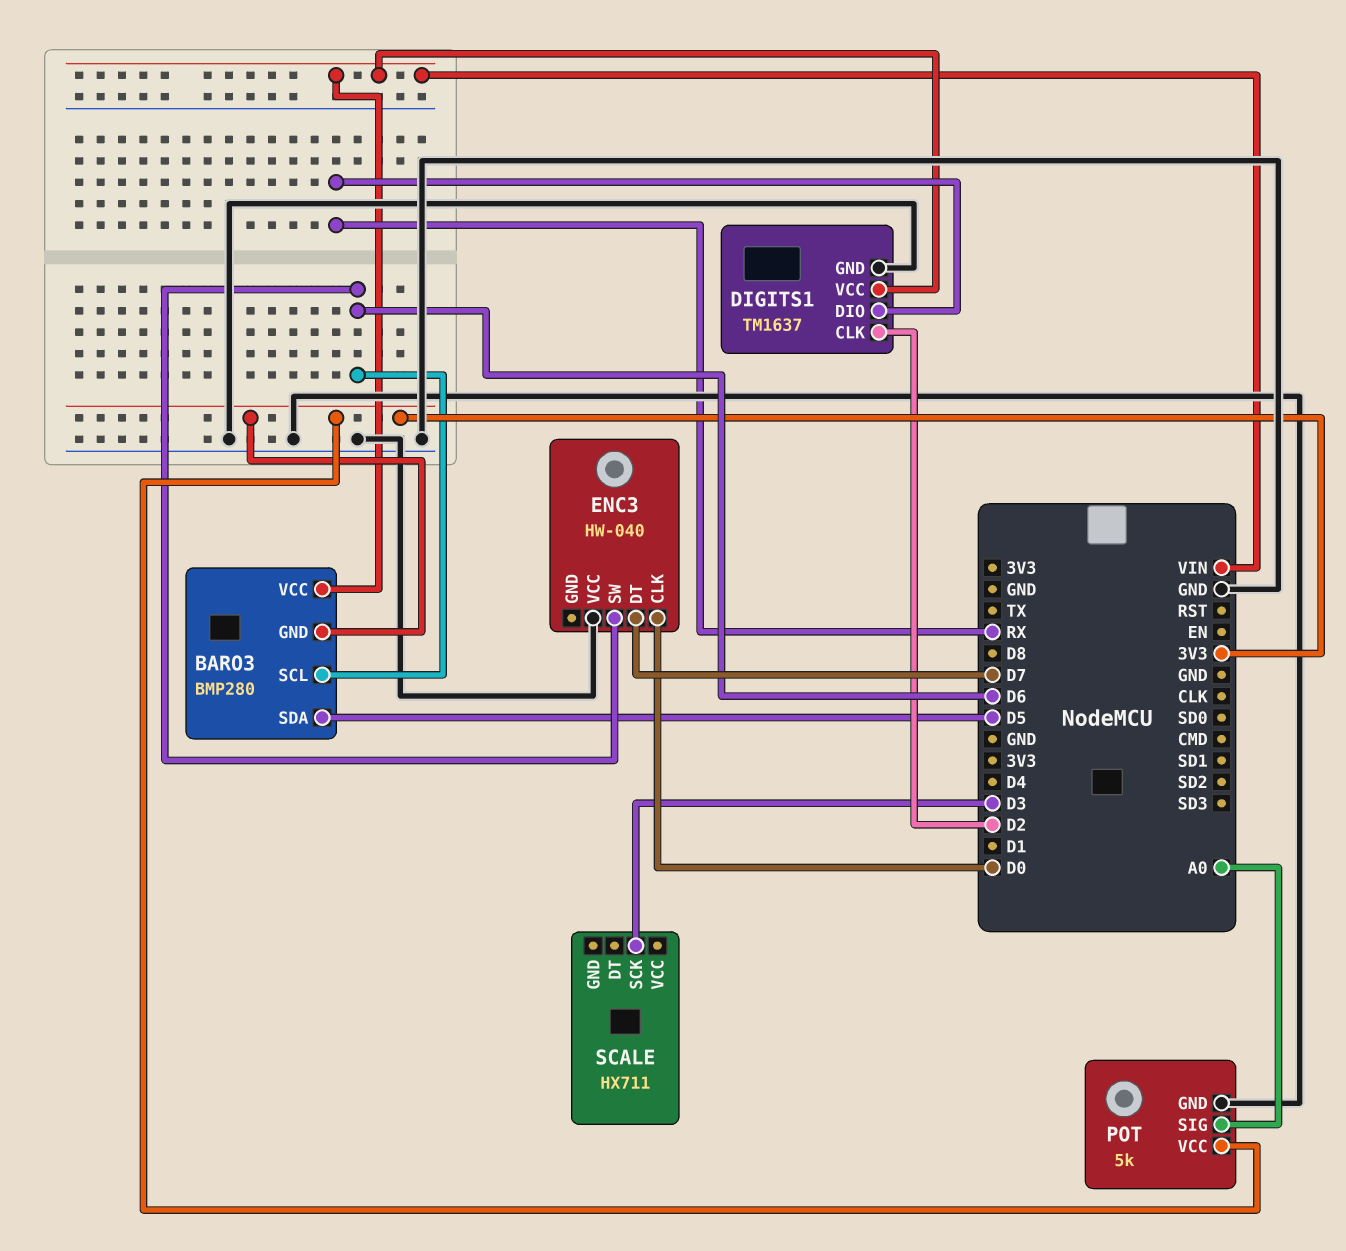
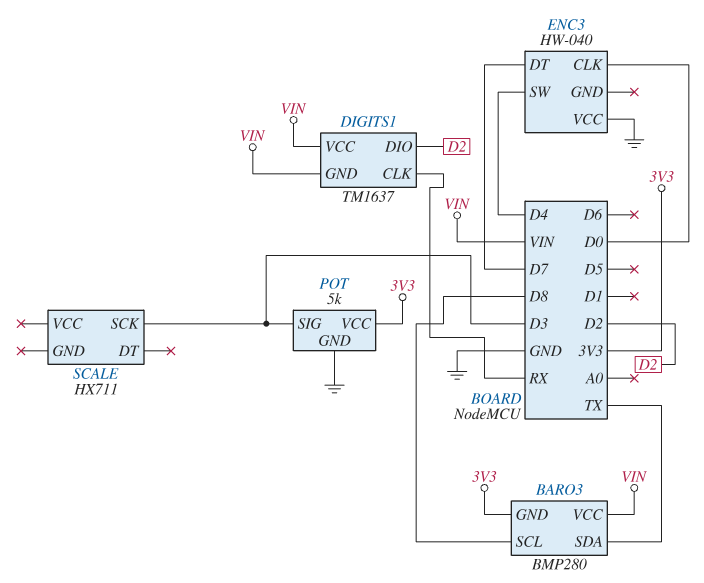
BARO3 pin SCL: D6 -> D8
BARO3 pin SDA: D5 -> TX
DIGITS1 pin CLK: D2 -> RX
DIGITS1 pin DIO: RX -> D2
DIGITS1 pin GND: GND -> VIN
ENC3 pin SW: D6 -> D4
POT pin SIG: A0 -> D3

